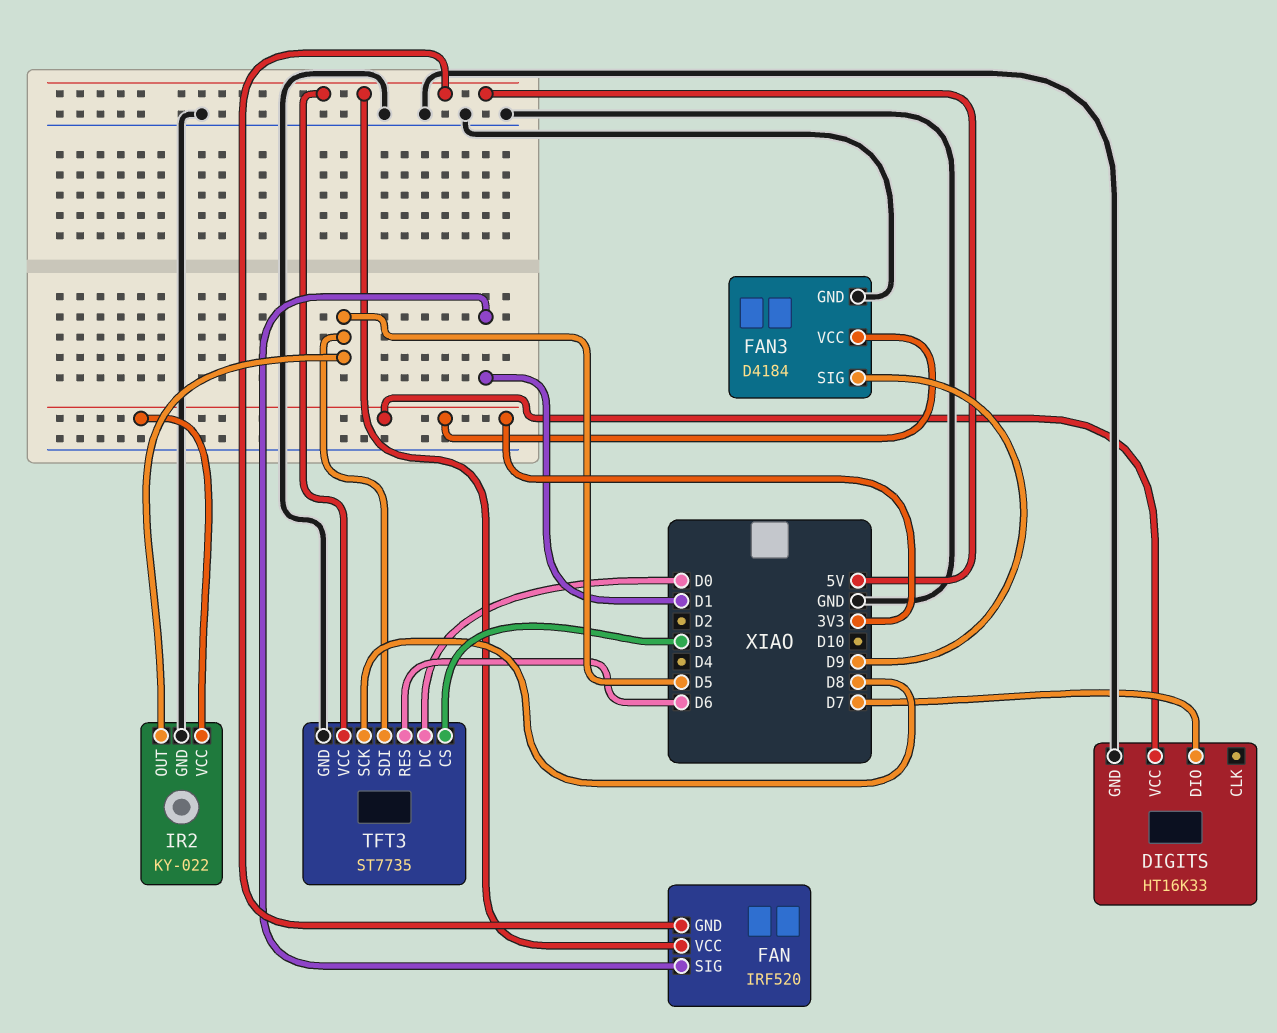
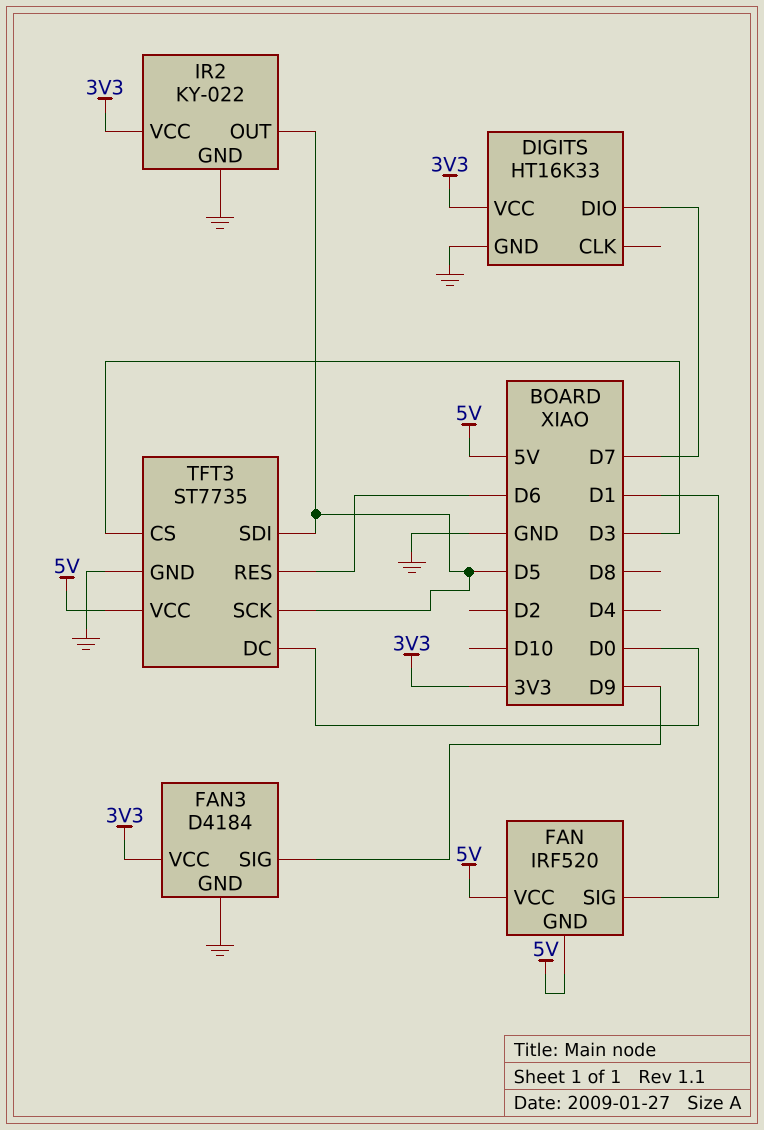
TFT3 pin SCK: D8 -> D5

